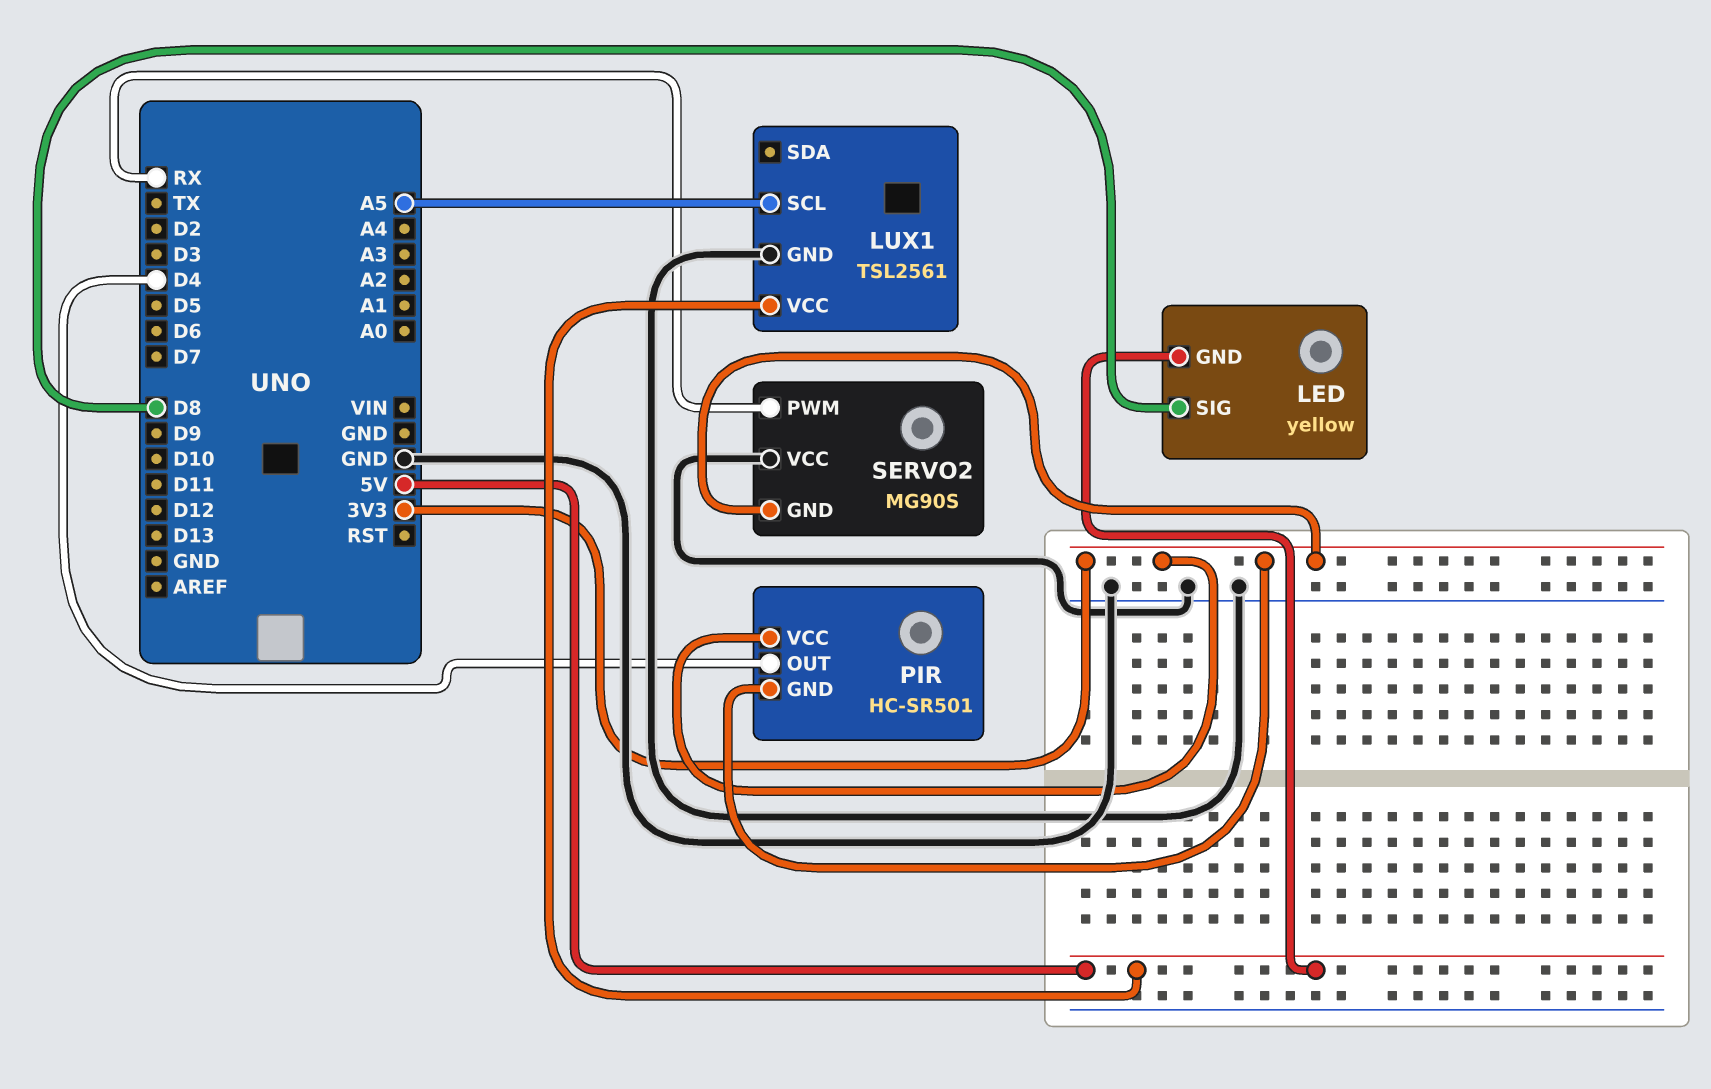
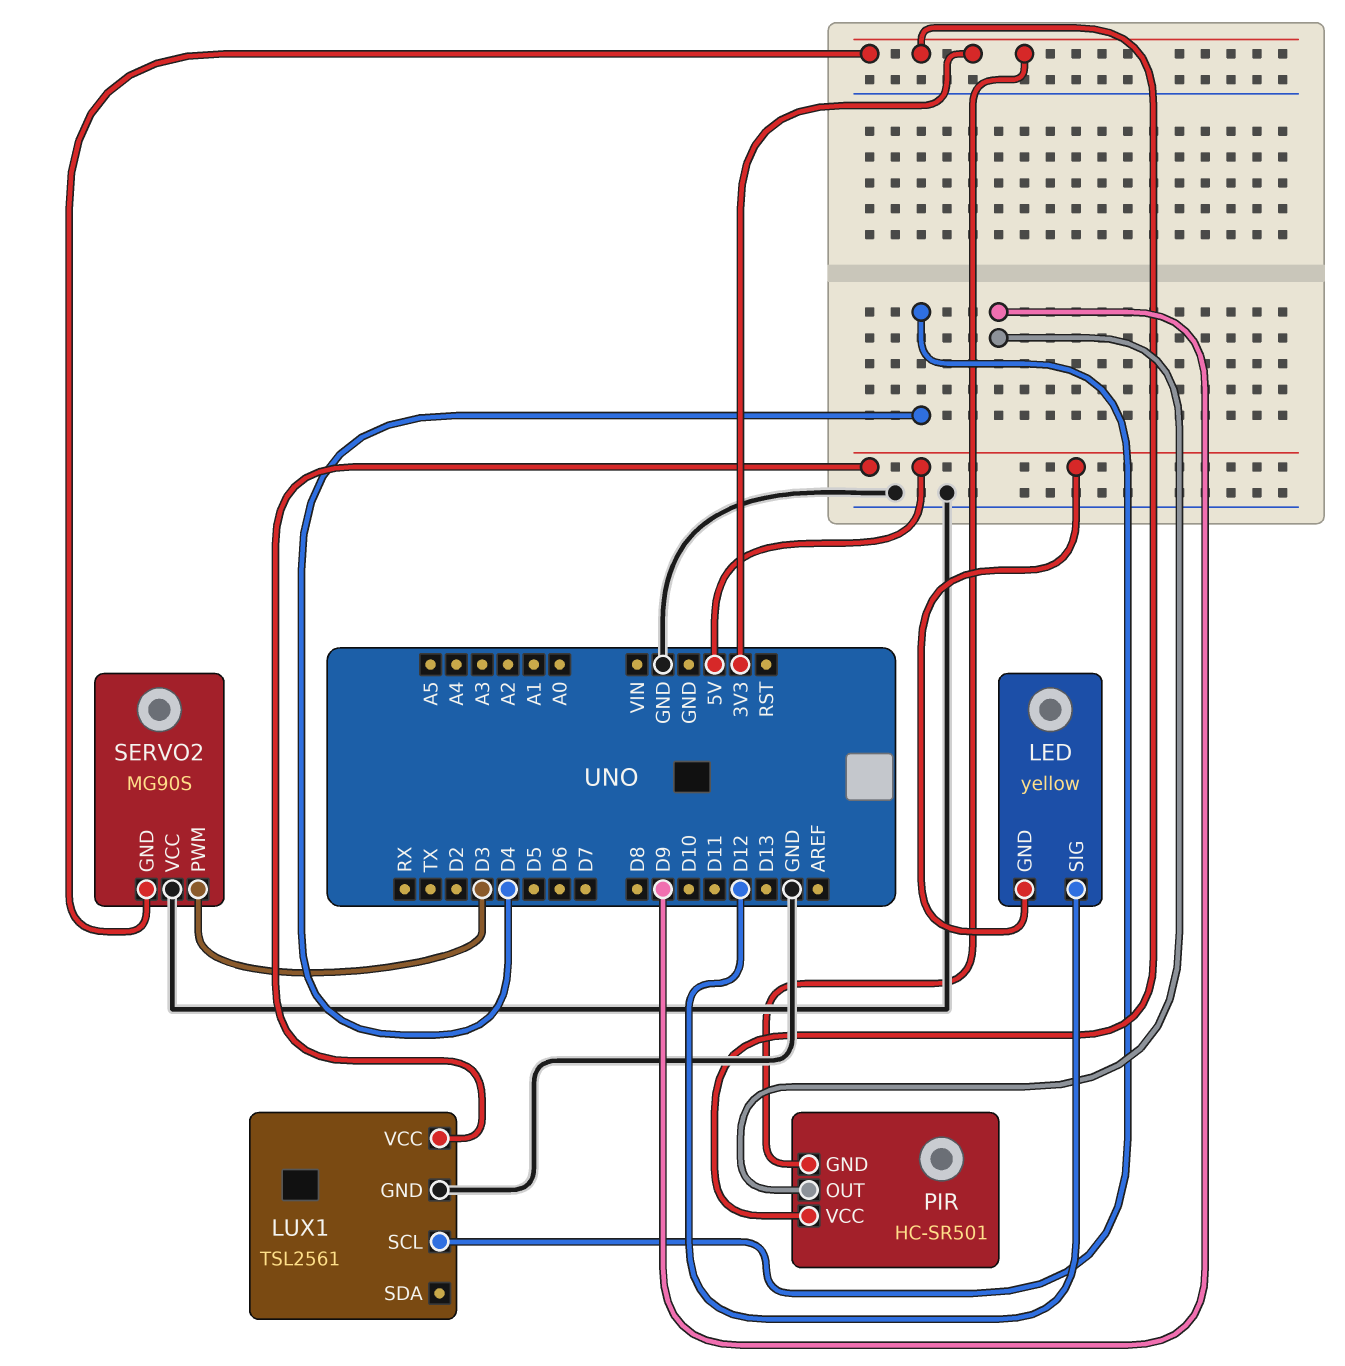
LED pin SIG: D8 -> D12
LUX1 pin SCL: A5 -> D4
PIR pin OUT: D4 -> D9
SERVO2 pin PWM: RX -> D3

